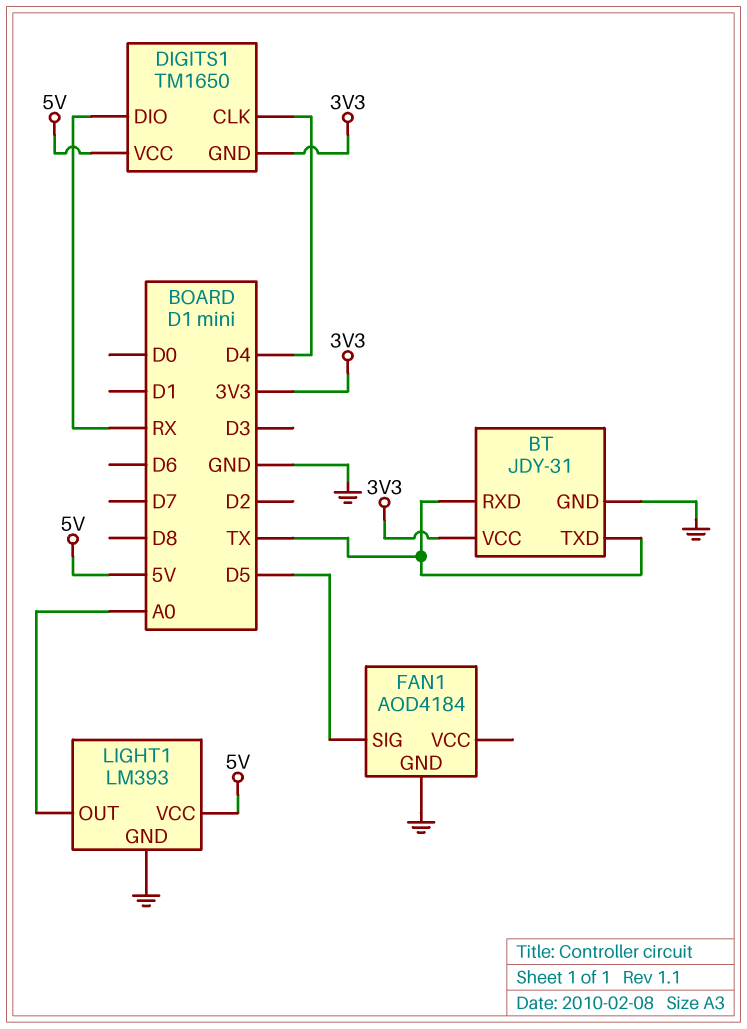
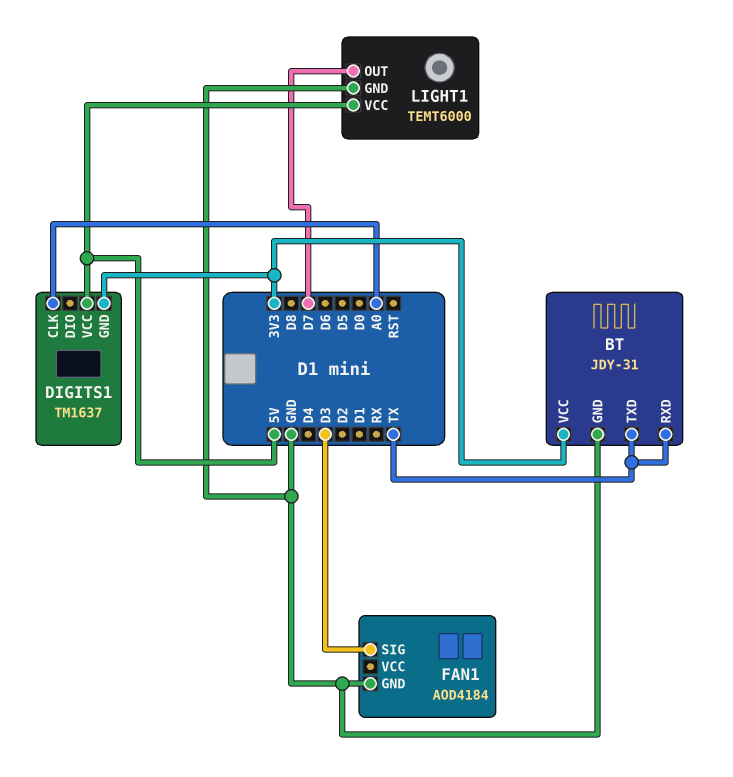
DIGITS1: TM1650 -> TM1637
DIGITS1 pin CLK: D4 -> A0
DIGITS1 pin DIO: RX -> none
FAN1 pin SIG: D5 -> D3
LIGHT1: LM393 -> TEMT6000
LIGHT1 pin OUT: A0 -> D7

